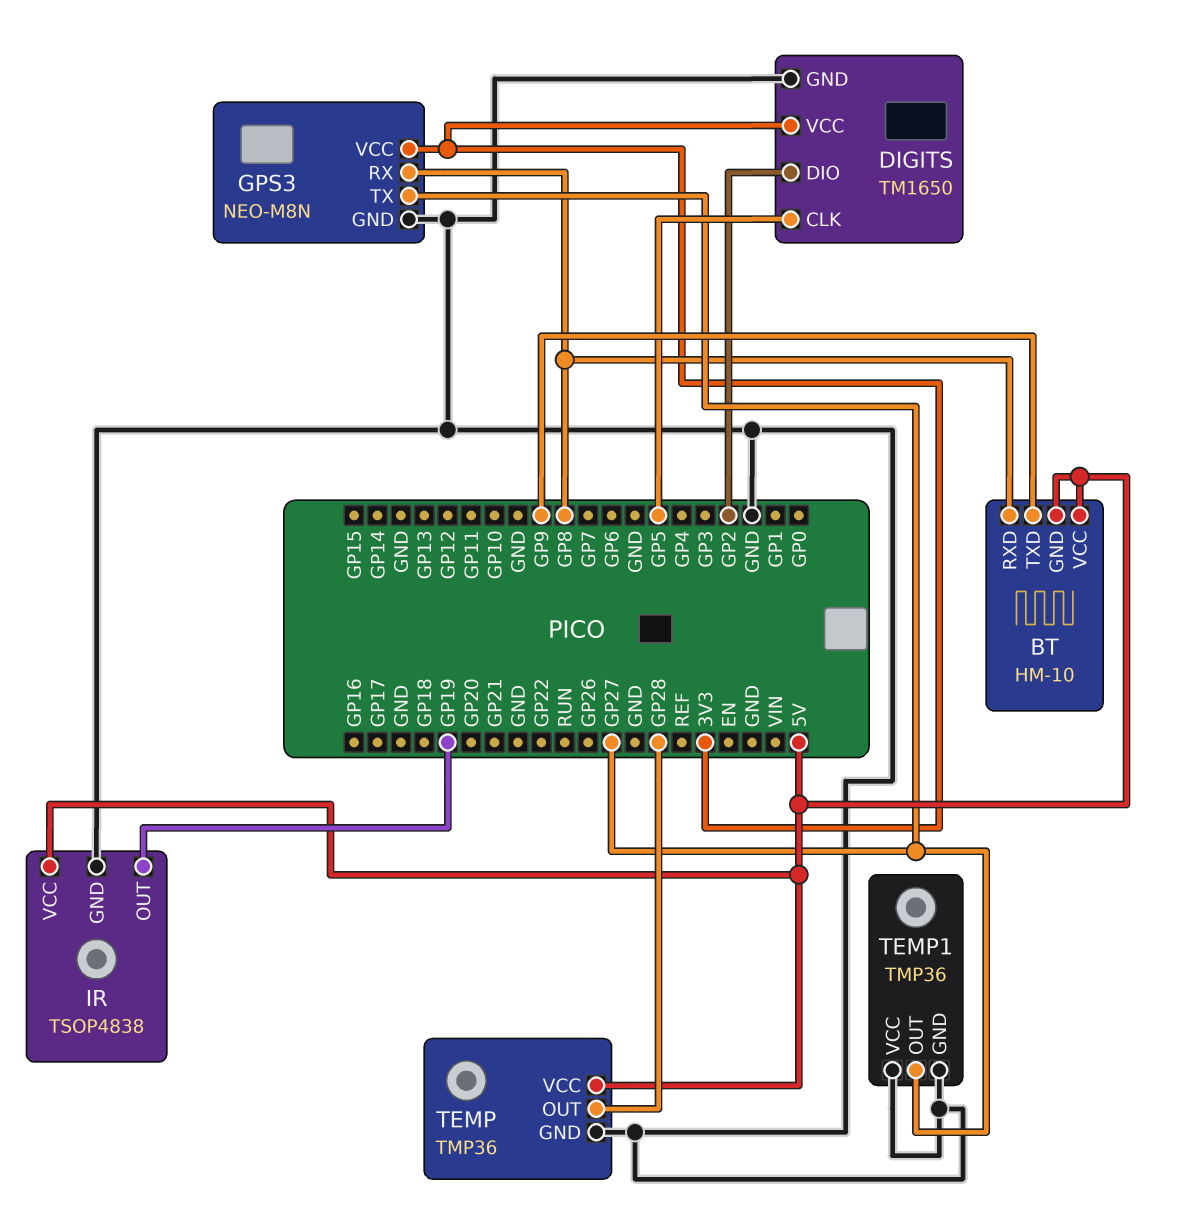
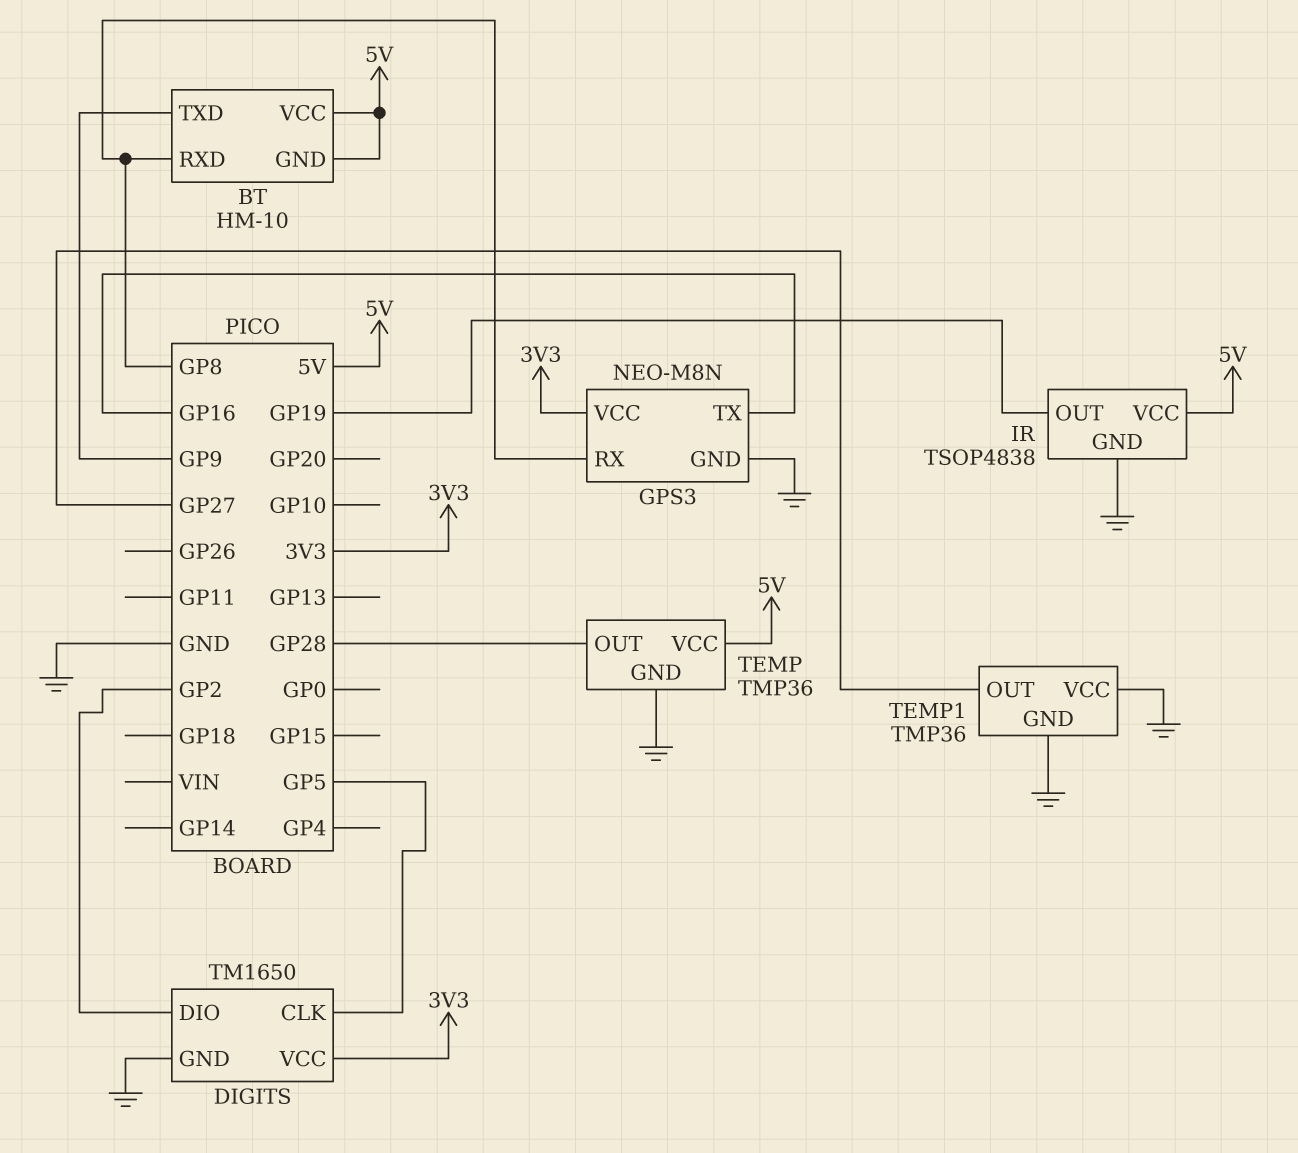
GPS3 pin TX: GP27 -> GP16

